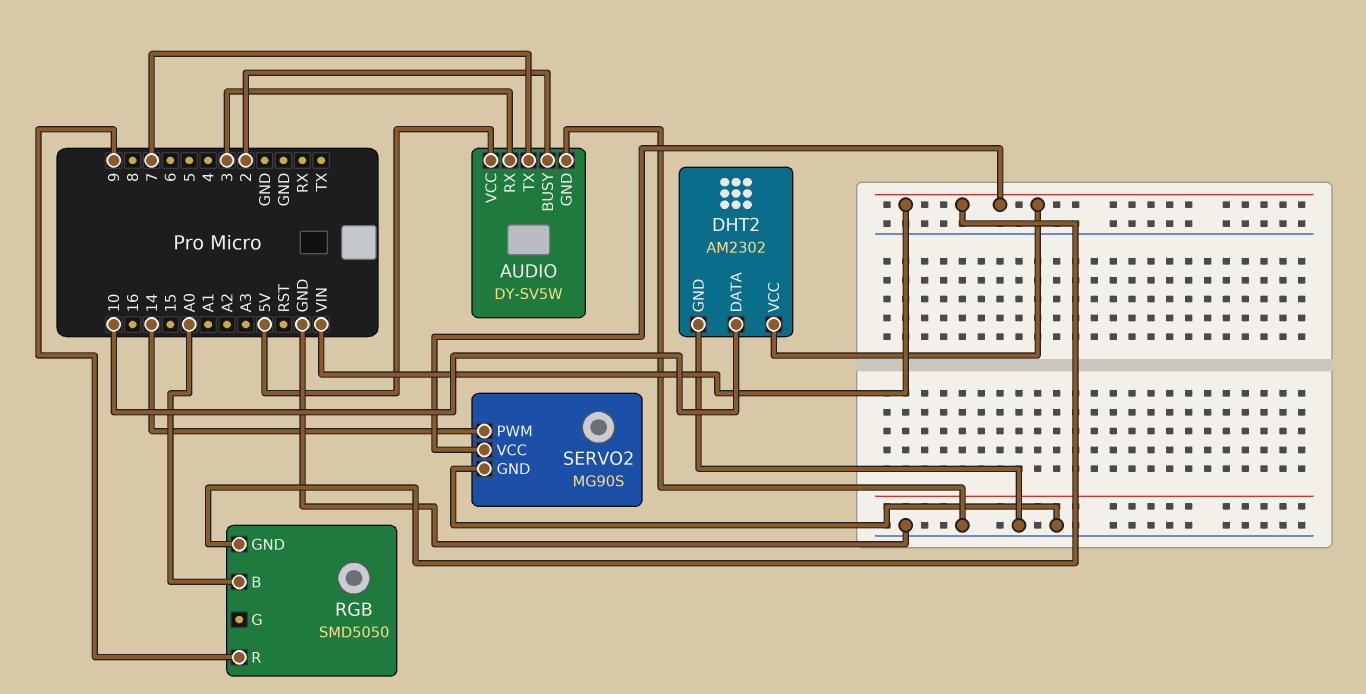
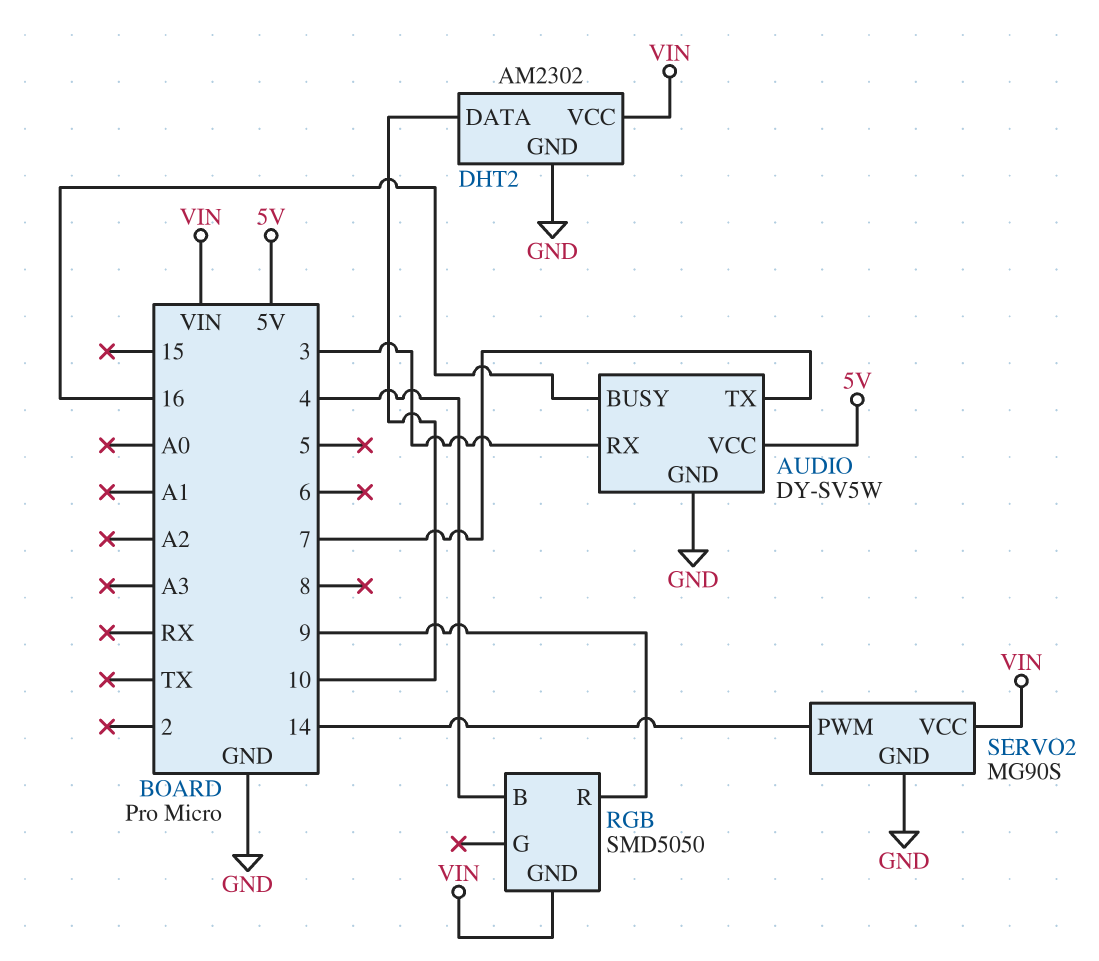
AUDIO pin BUSY: 2 -> 16
RGB pin B: A0 -> 4

